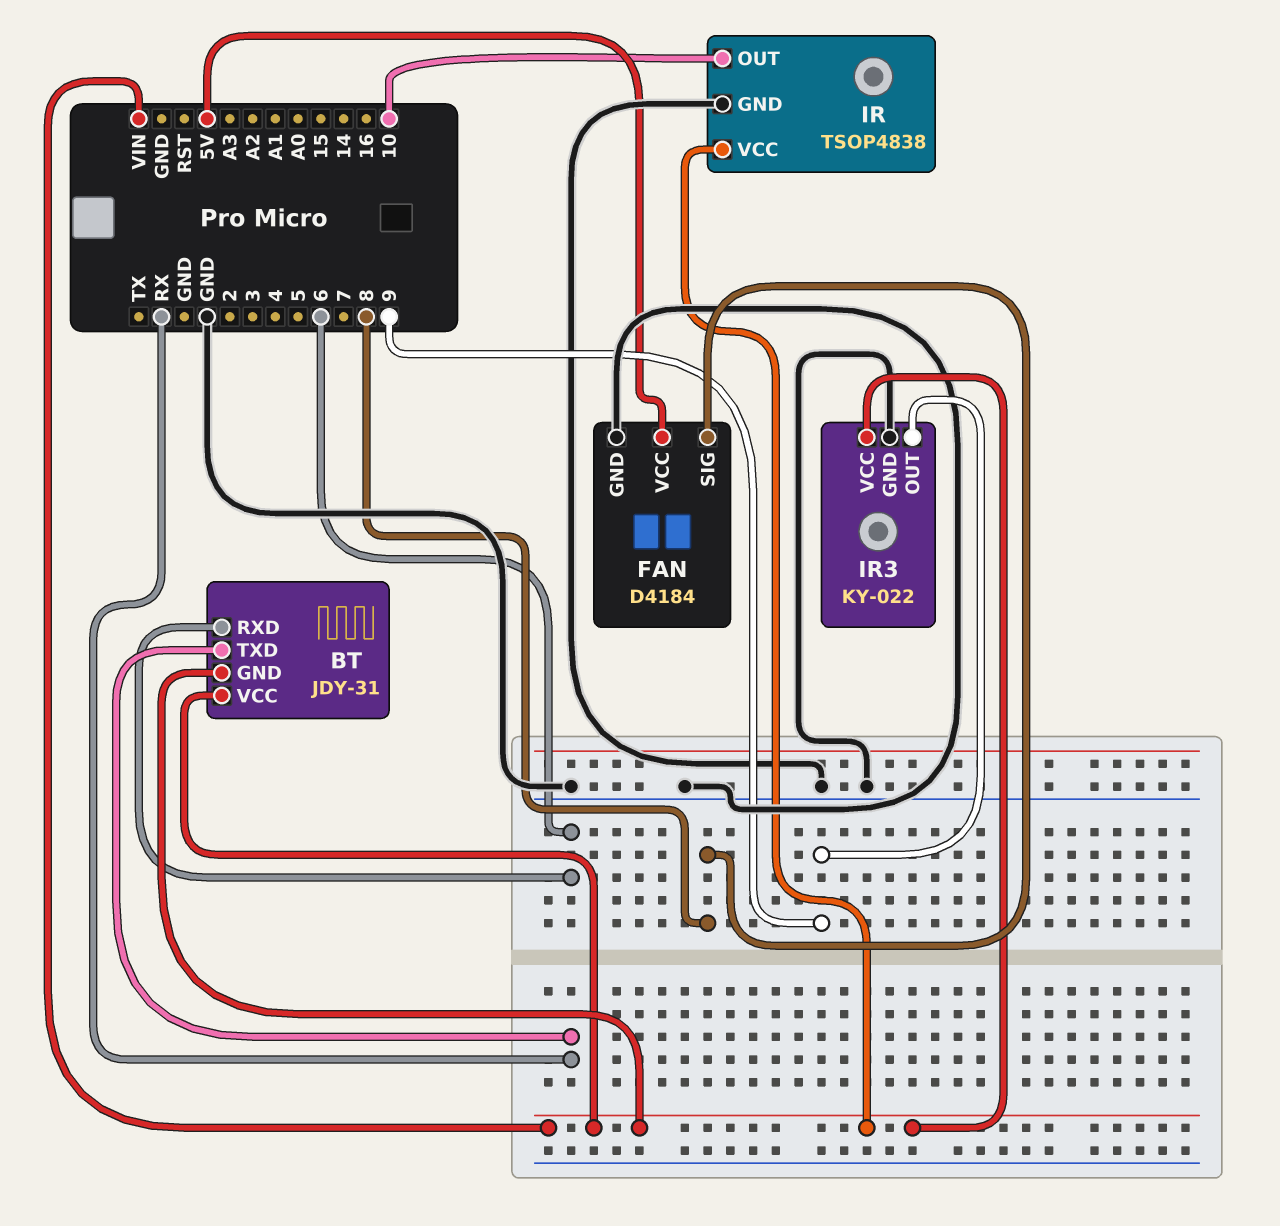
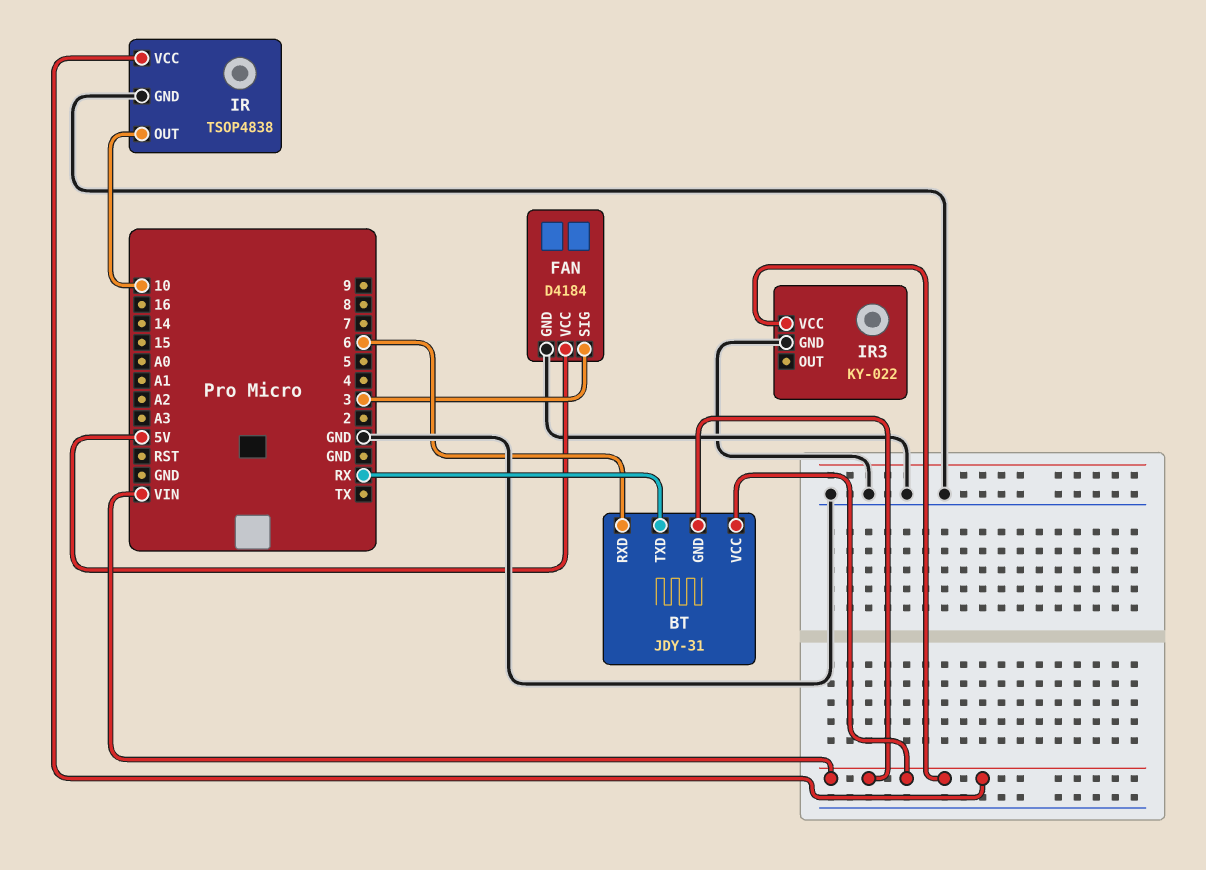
FAN pin SIG: 8 -> 3
IR3 pin OUT: 9 -> none

